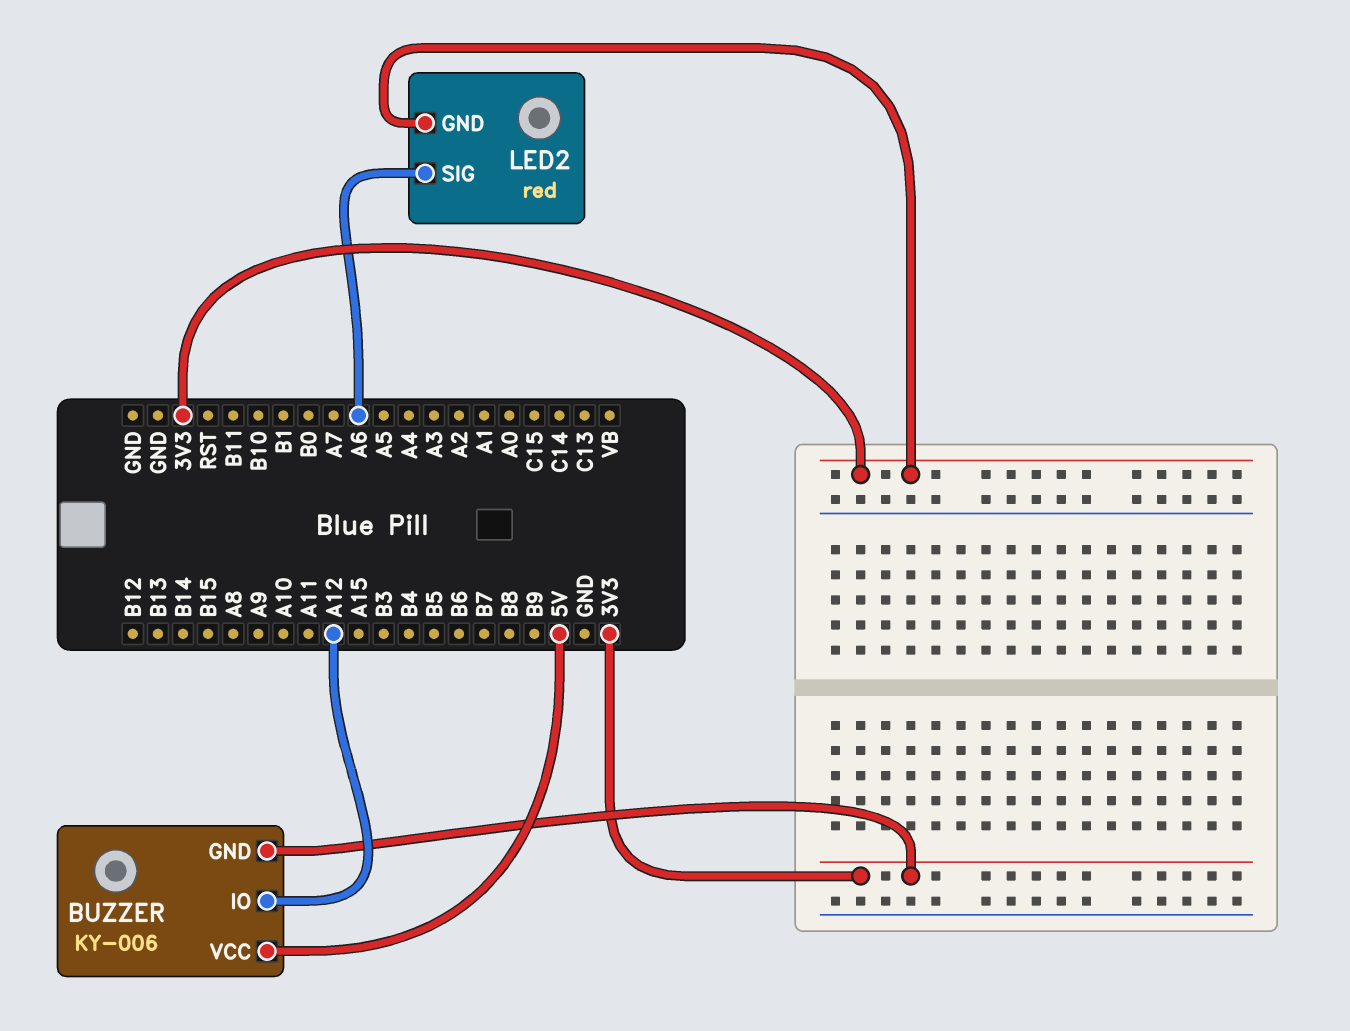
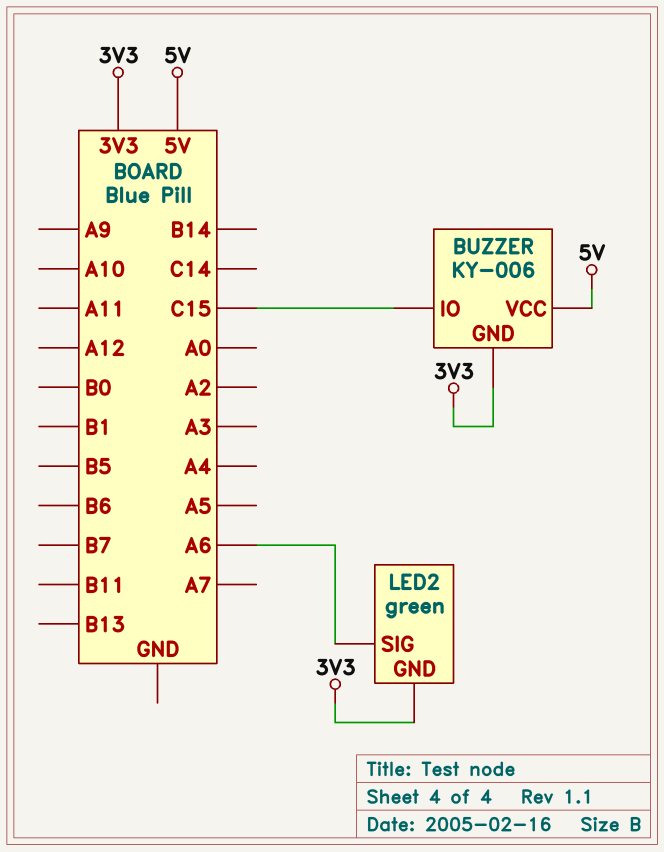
BUZZER pin IO: A12 -> C15
LED2: red -> green

